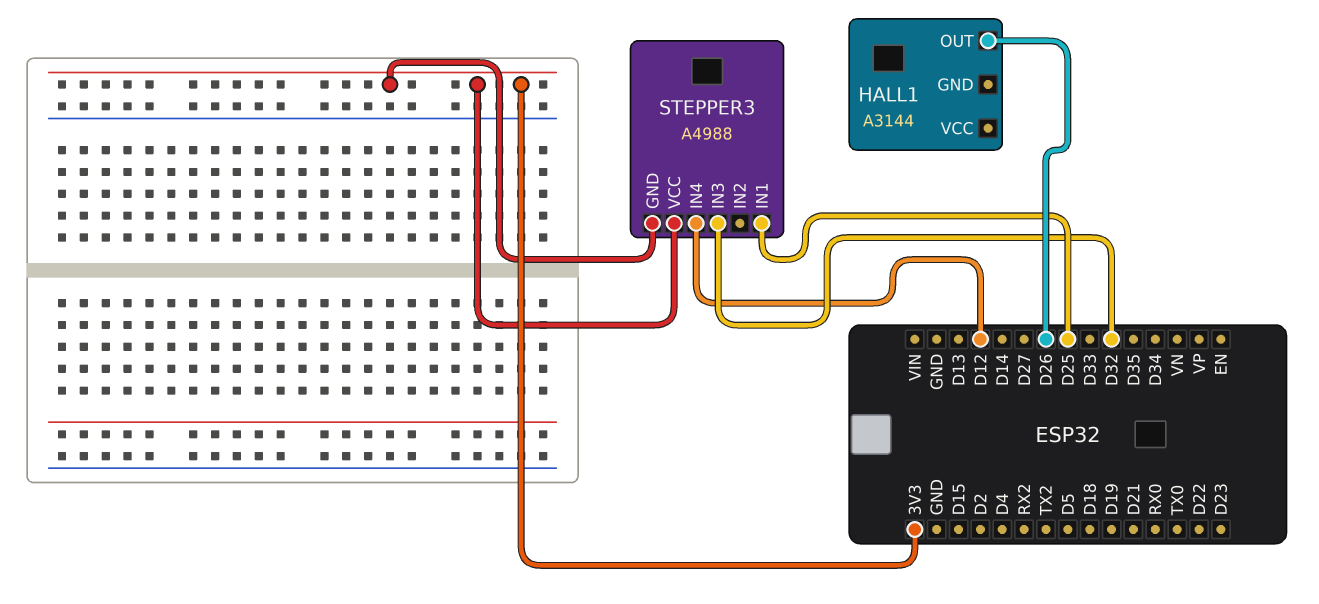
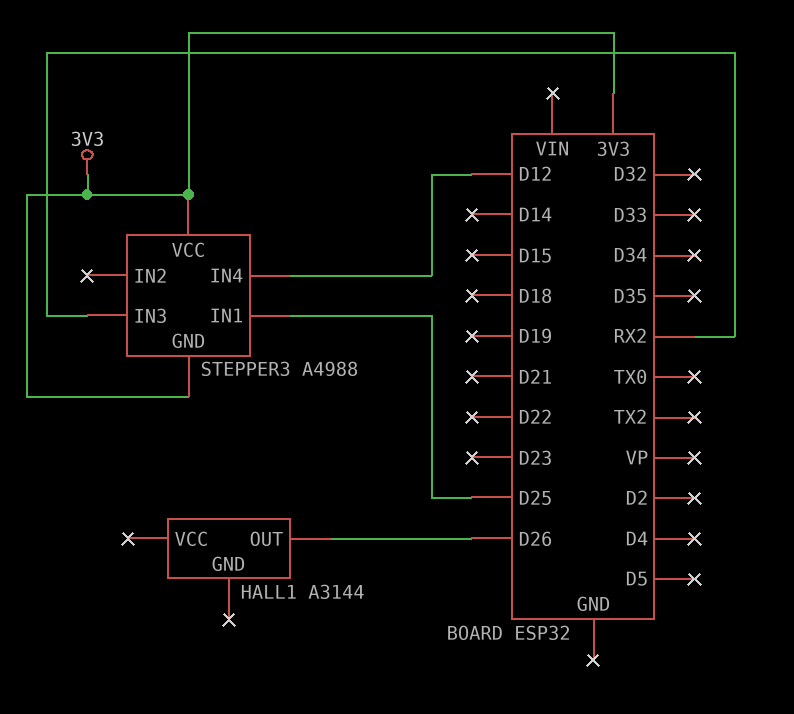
STEPPER3 pin IN3: D32 -> RX2

